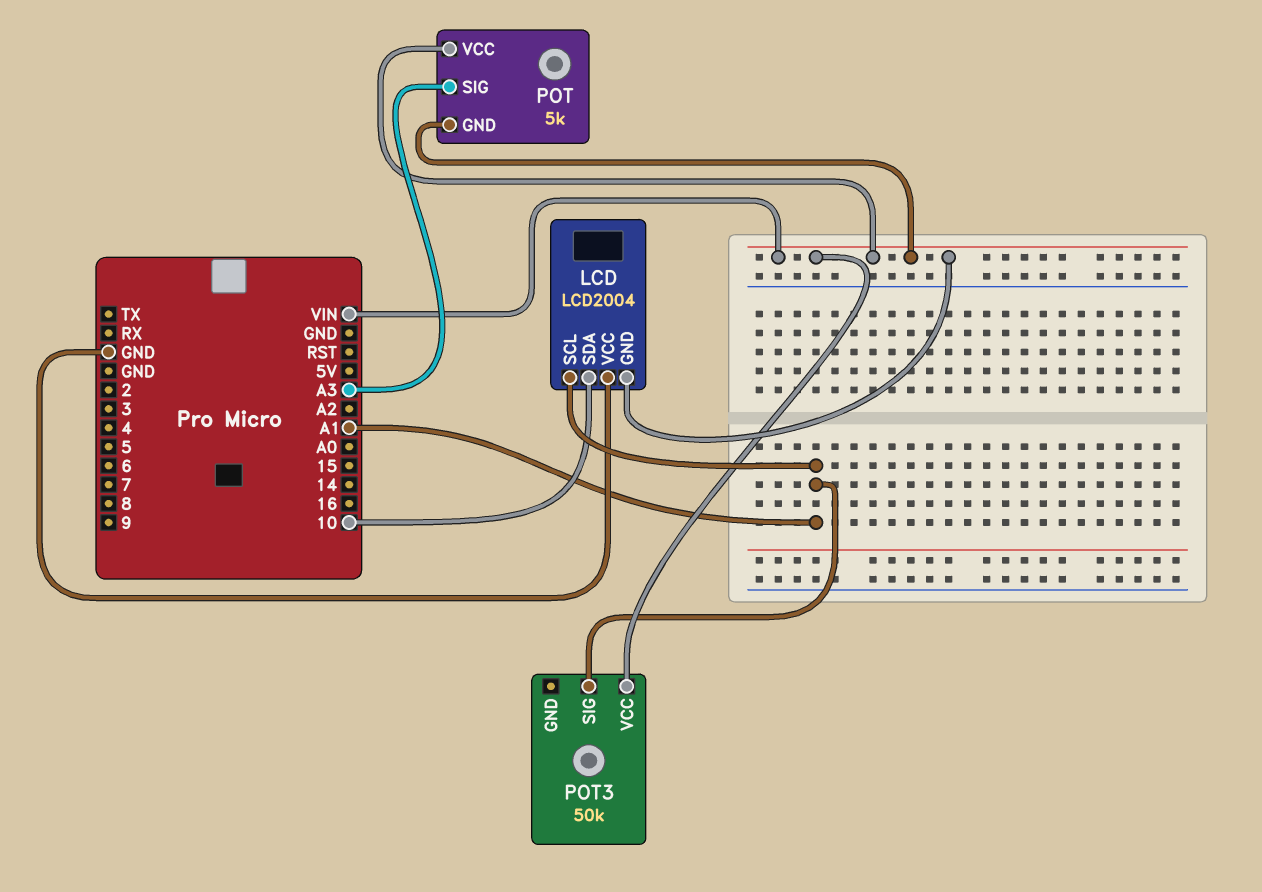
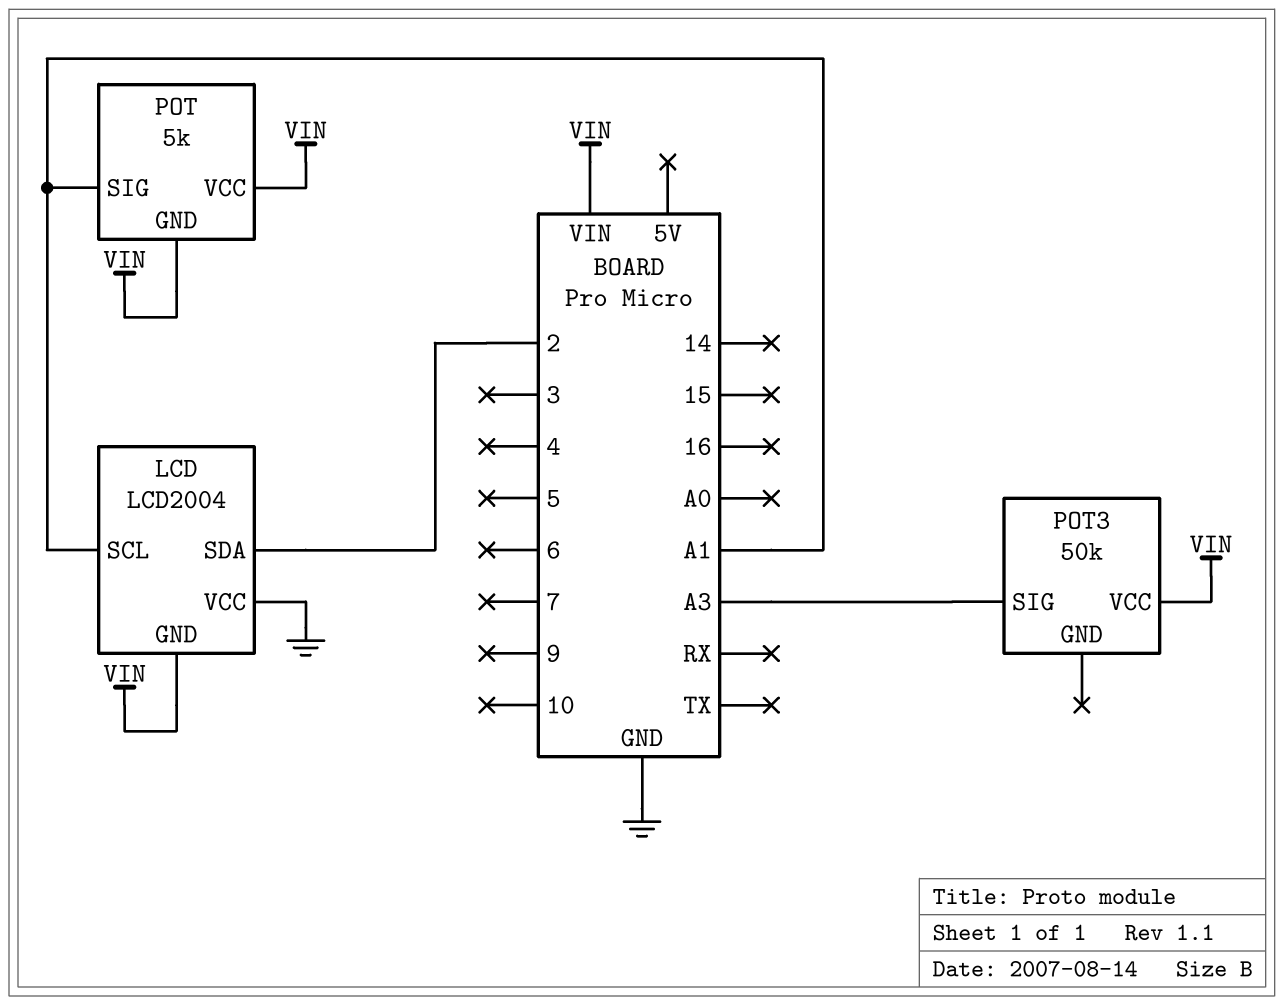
LCD pin SDA: 10 -> 2
POT pin SIG: A3 -> A1
POT3 pin SIG: A1 -> A3

